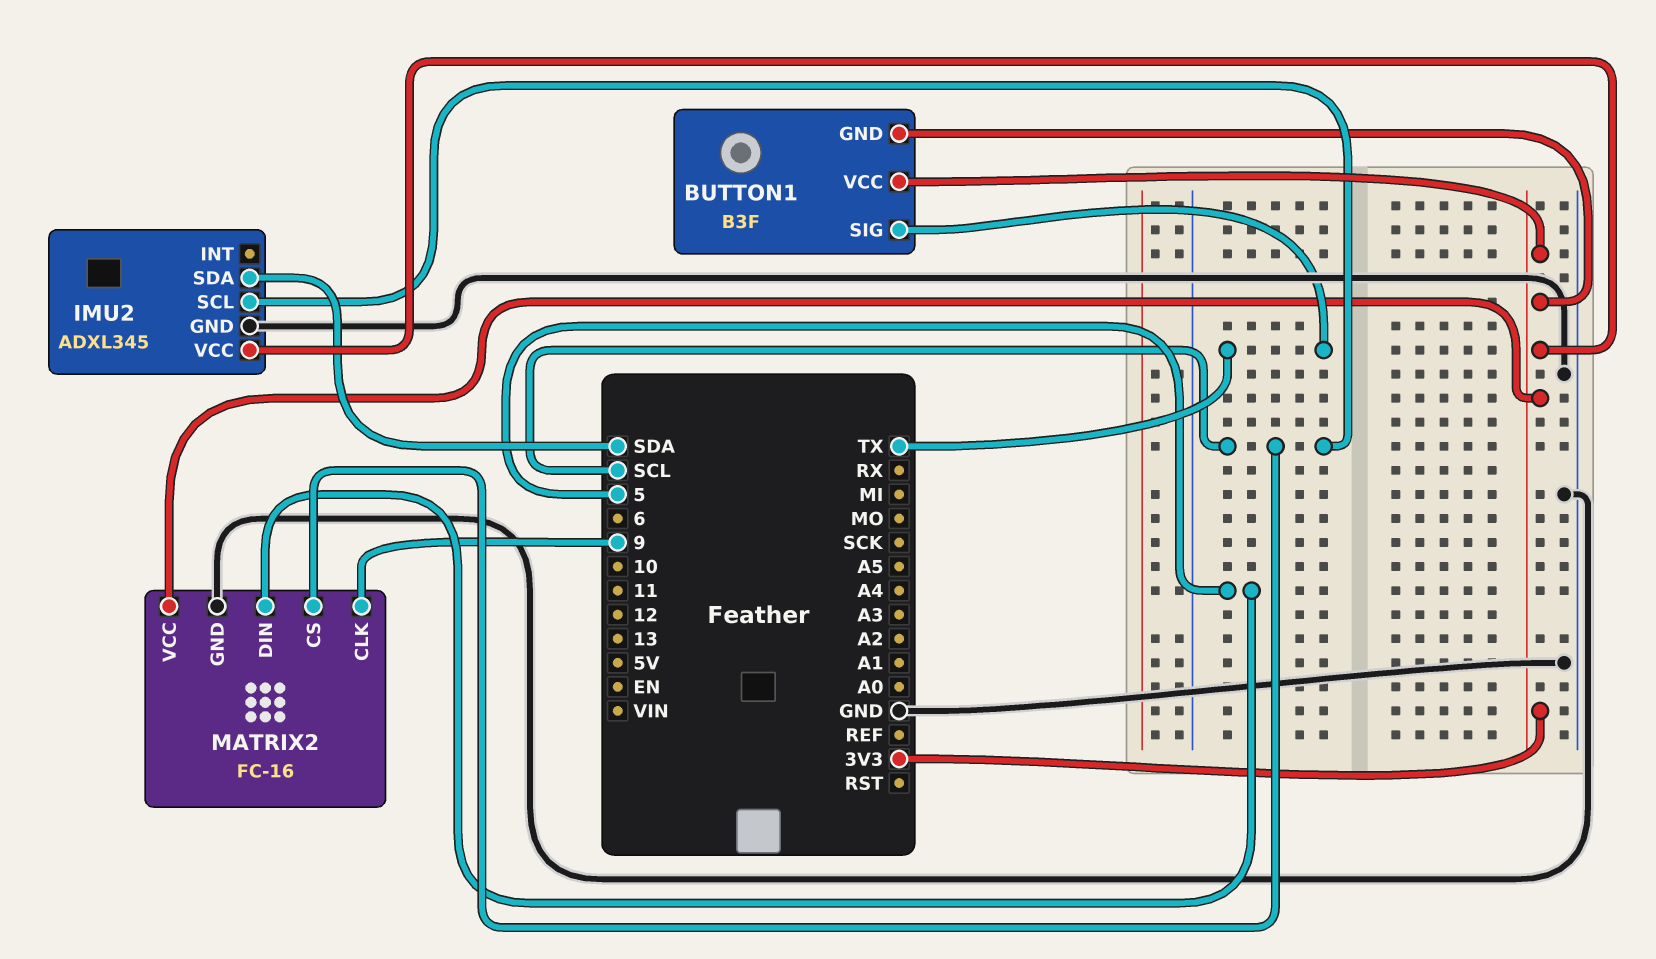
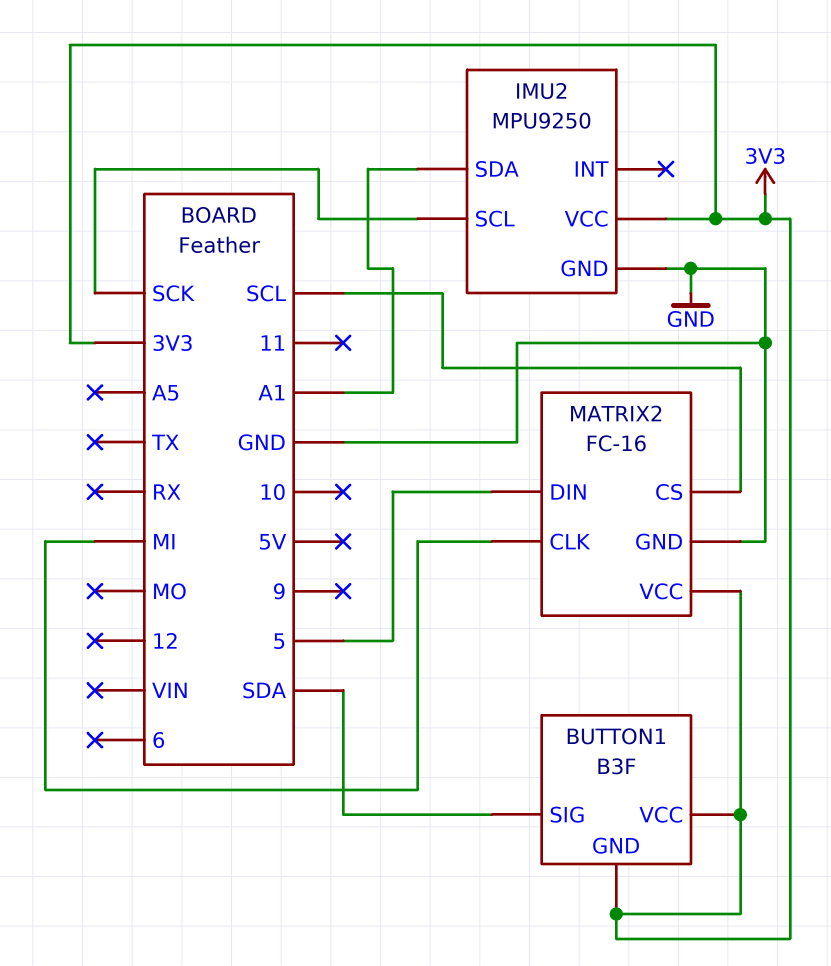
BUTTON1 pin SIG: TX -> SDA
IMU2: ADXL345 -> MPU9250
IMU2 pin SCL: SCL -> SCK
IMU2 pin SDA: SDA -> A1
MATRIX2 pin CLK: 9 -> MI

